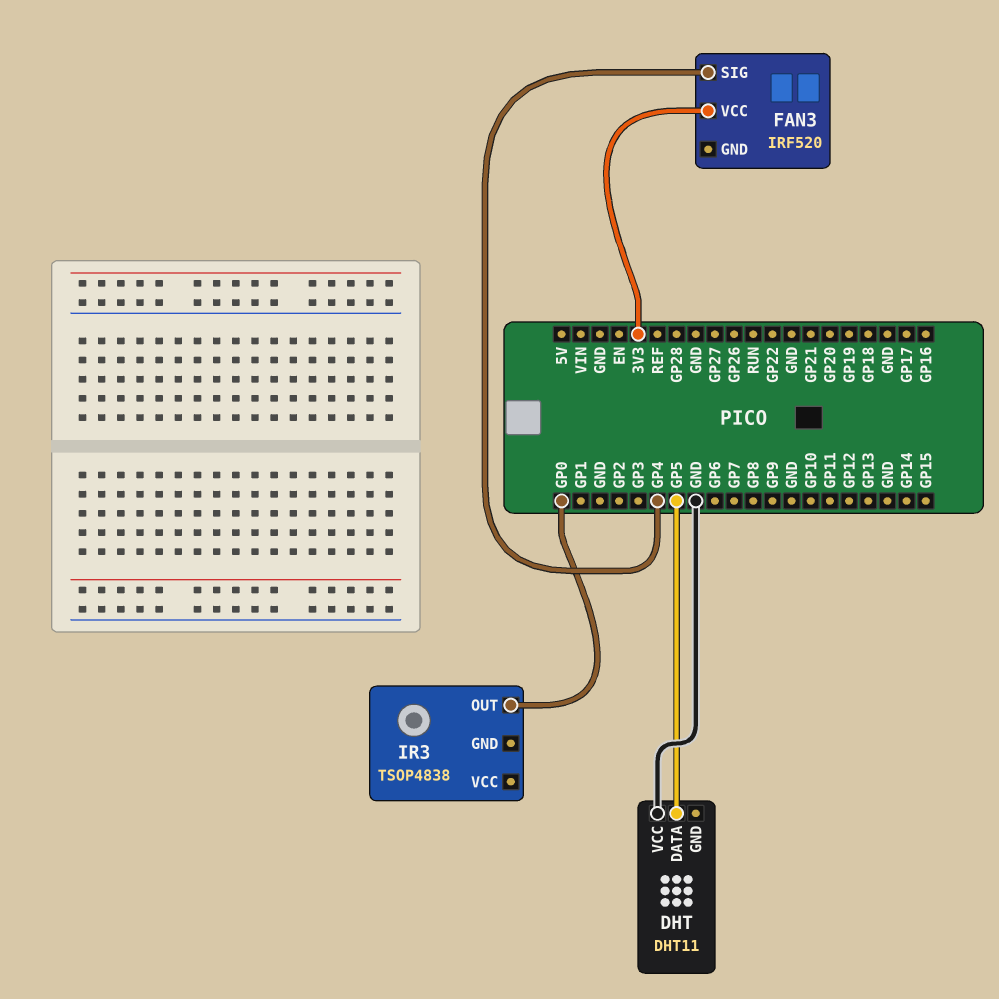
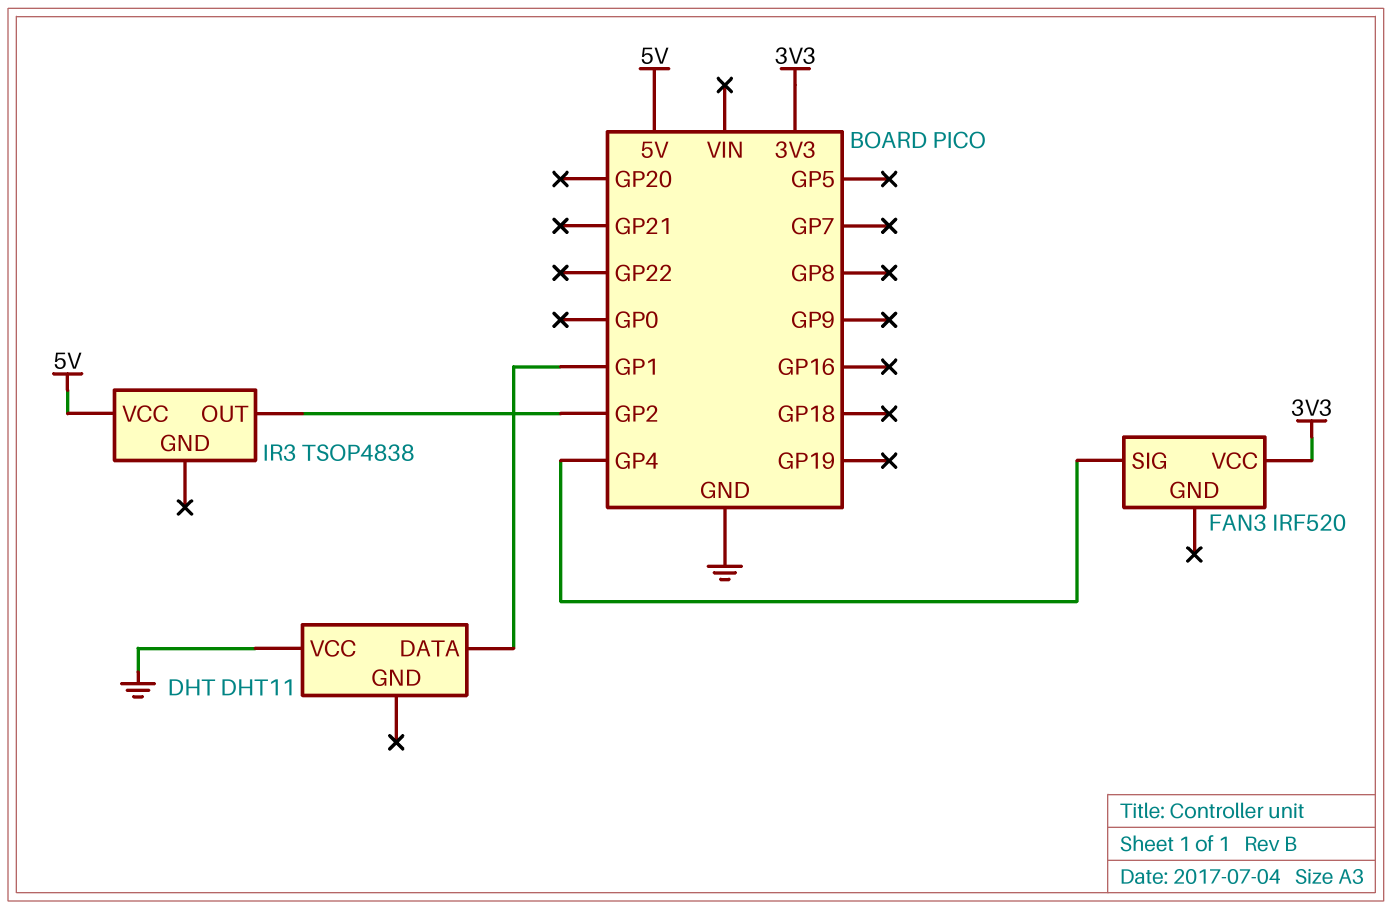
DHT pin DATA: GP5 -> GP1
IR3 pin OUT: GP0 -> GP2
IR3 pin VCC: none -> 5V

